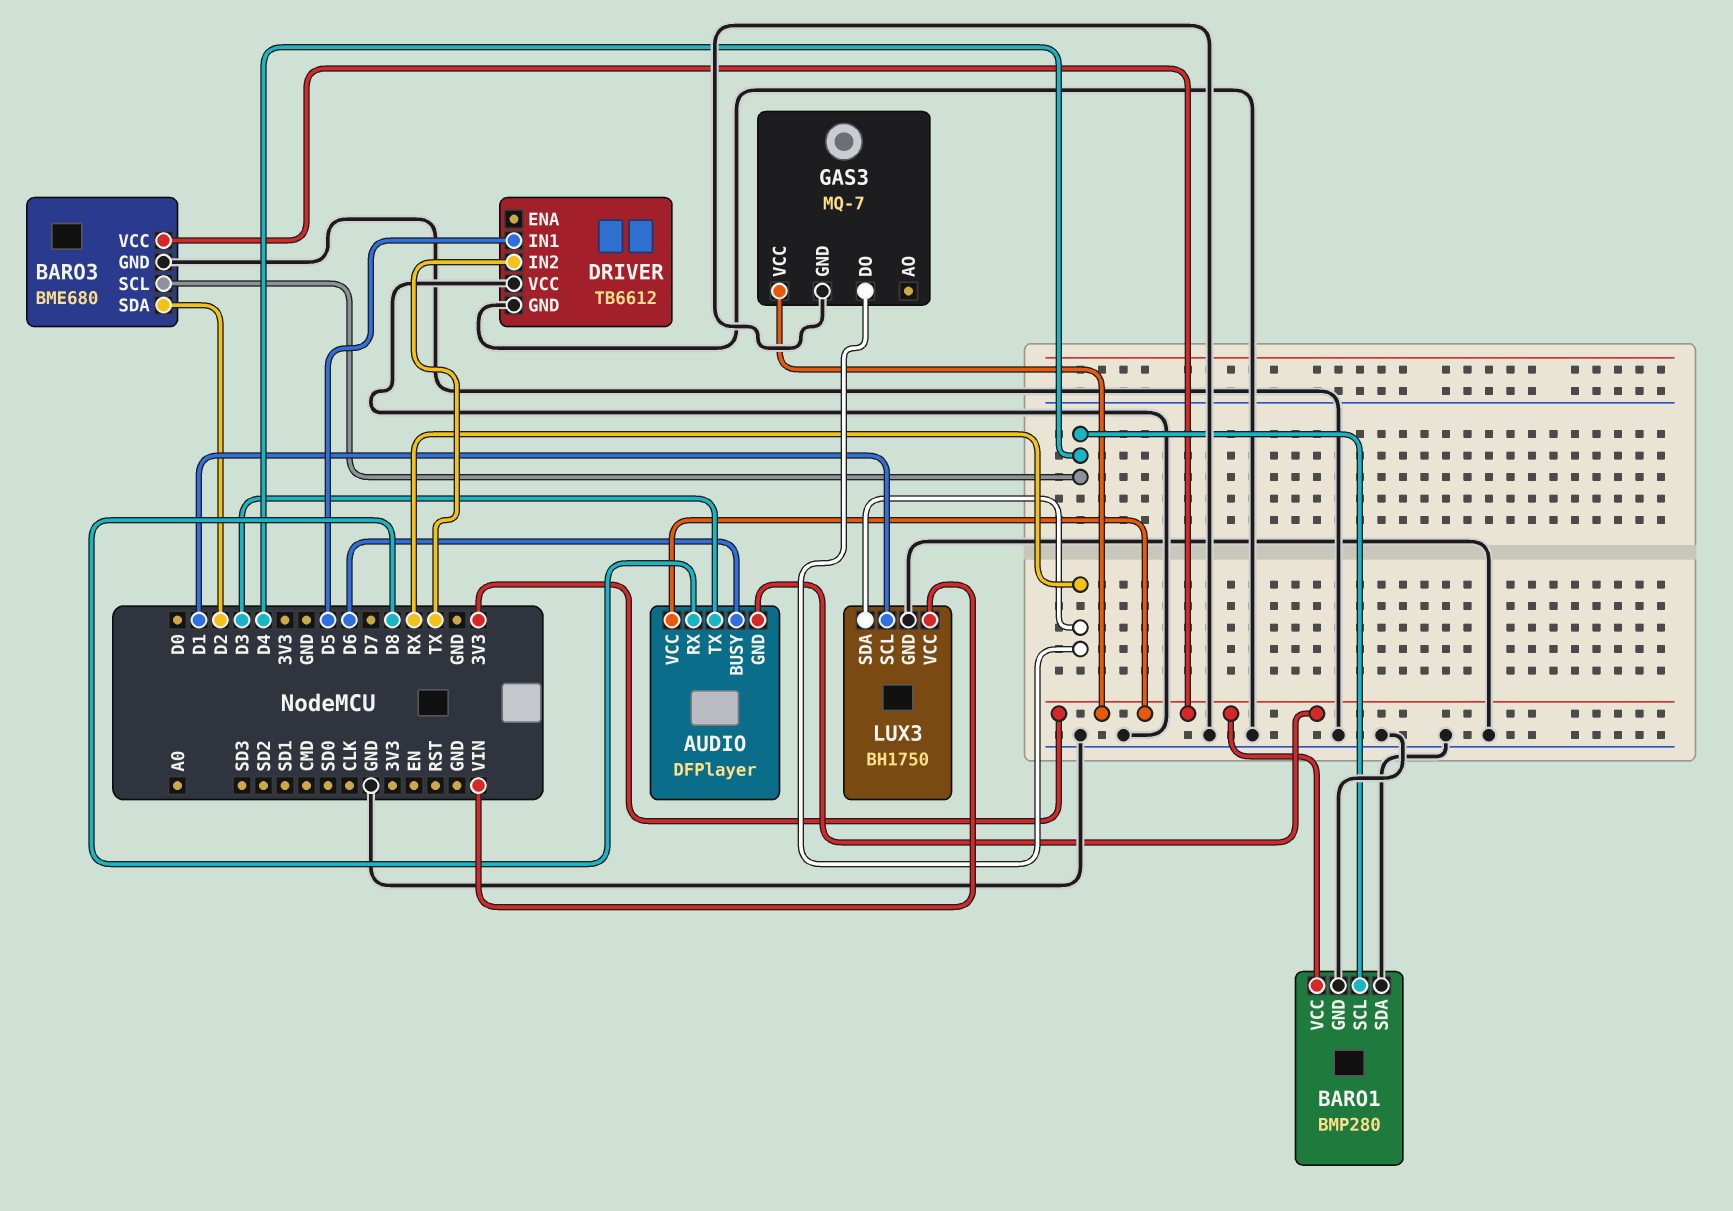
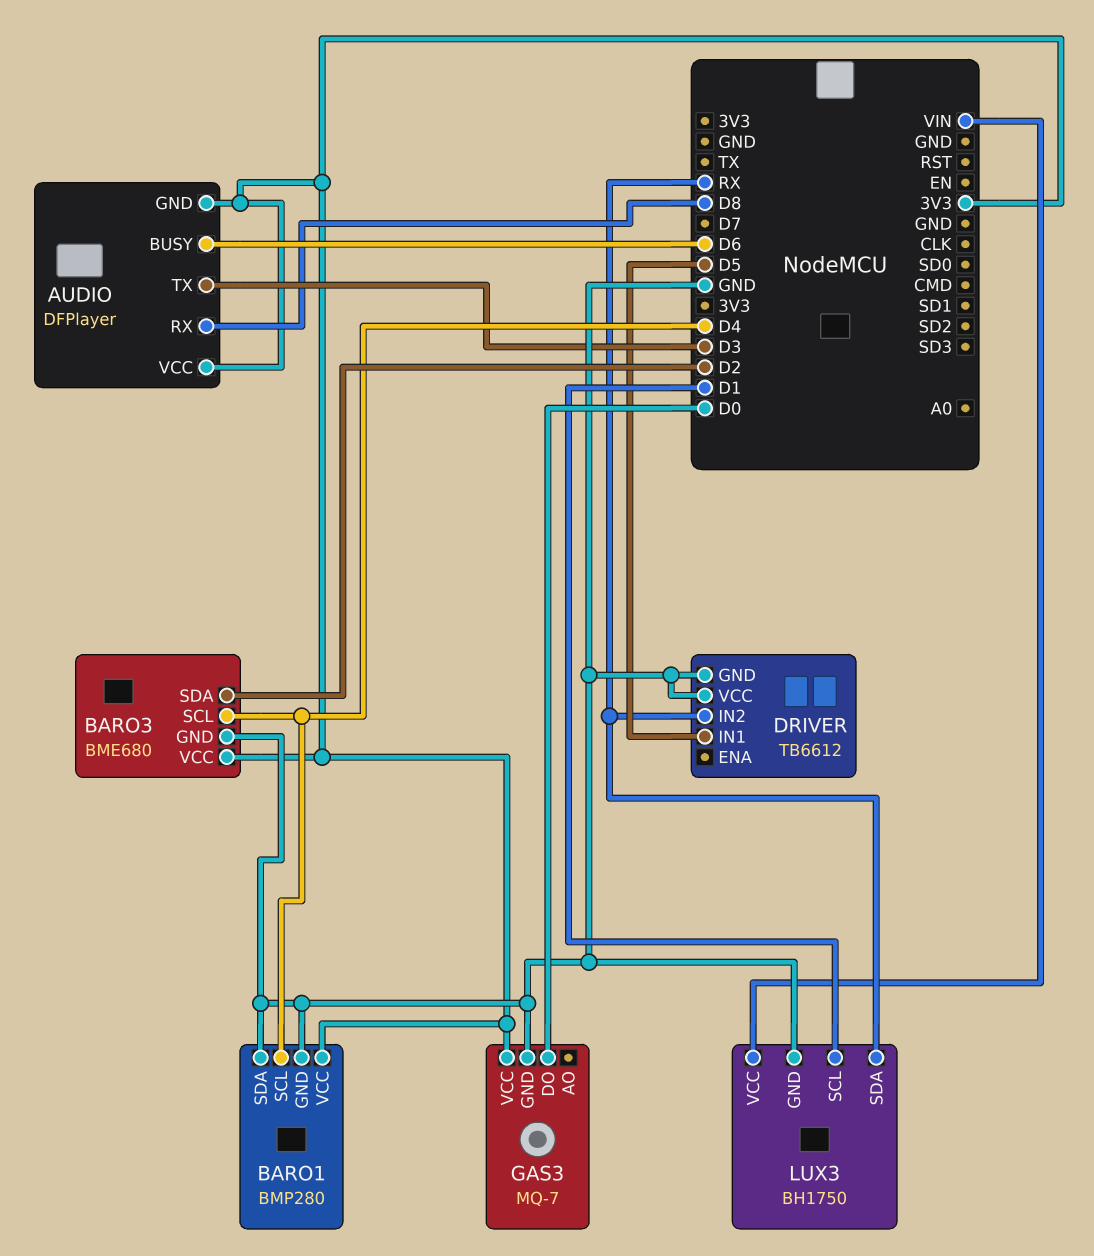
DRIVER pin IN2: TX -> RX
GAS3 pin DO: RX -> D0

